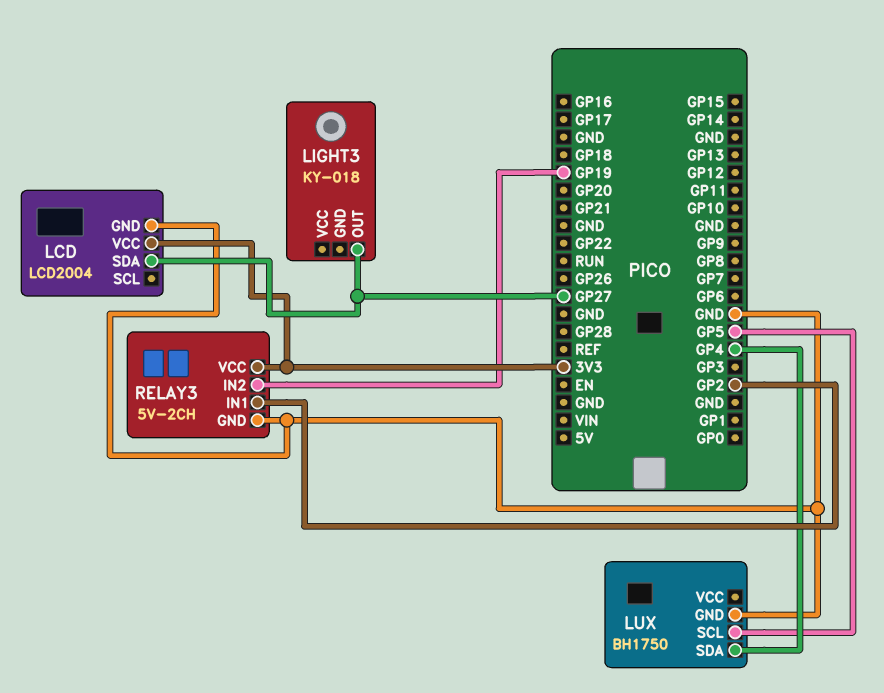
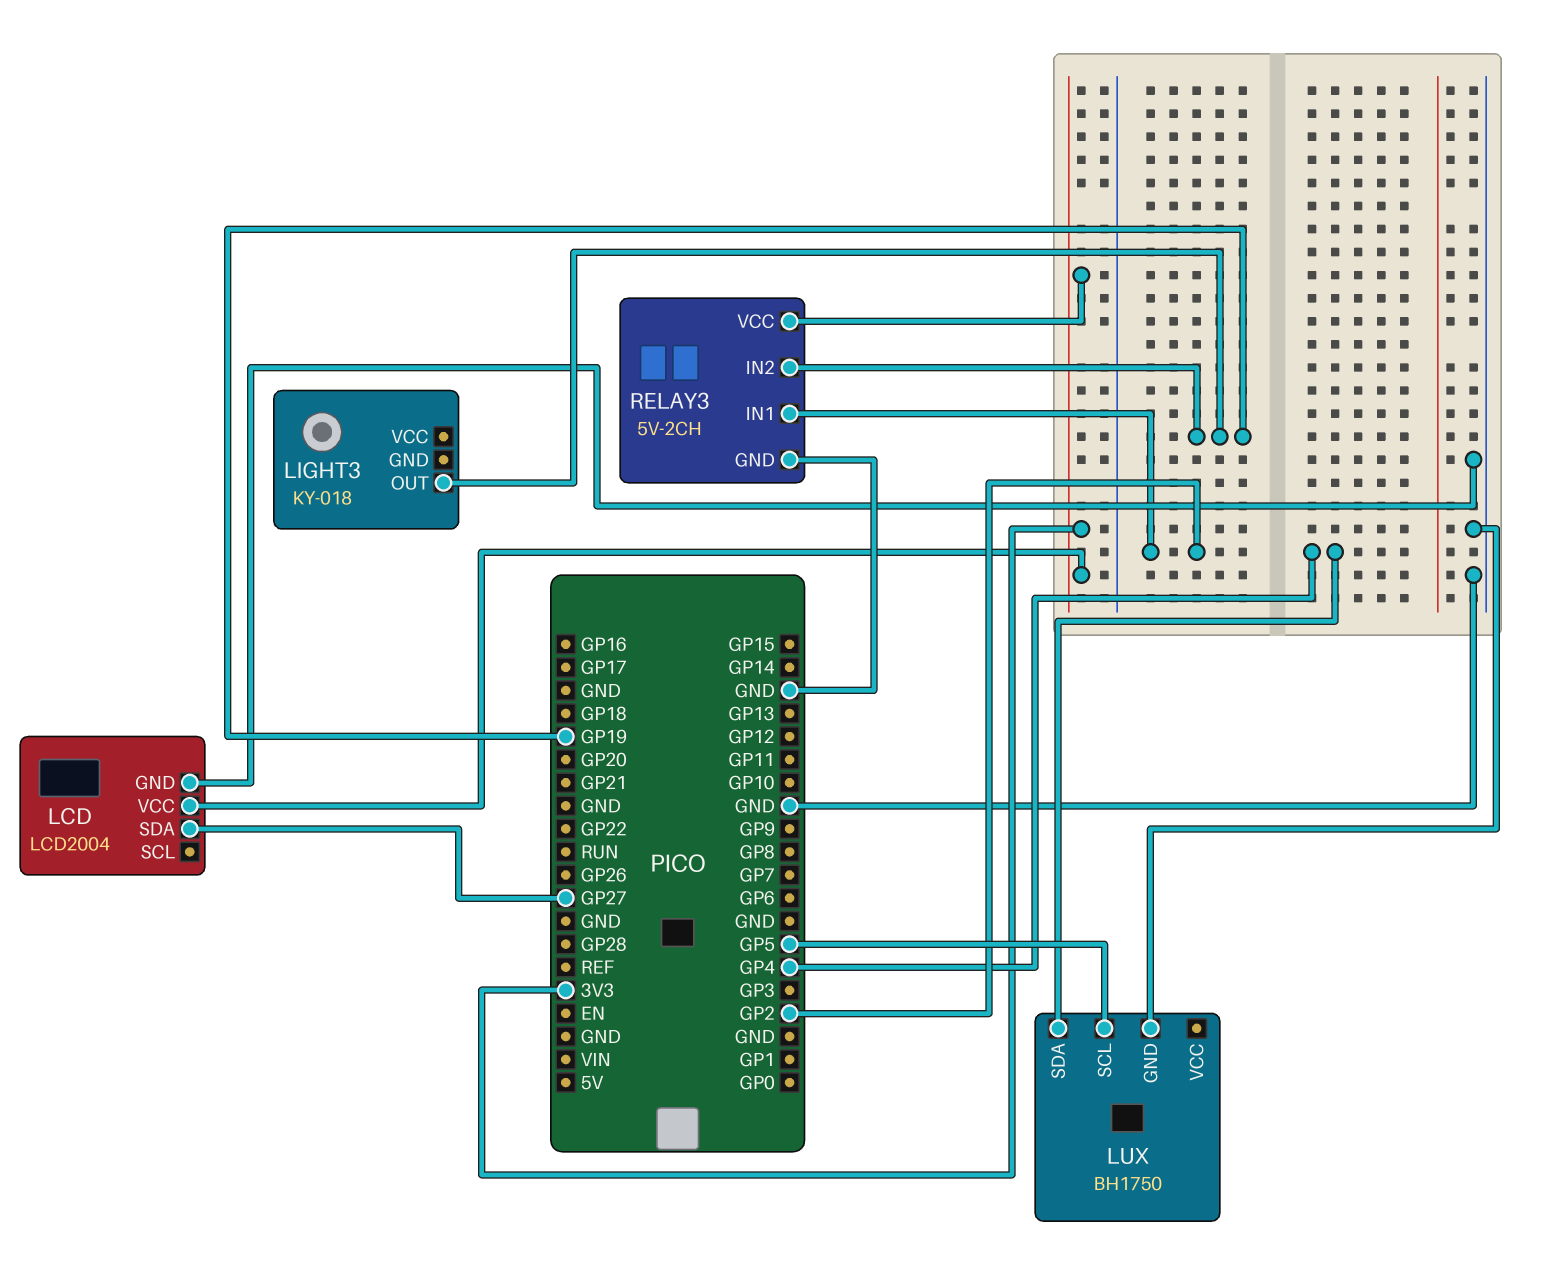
LIGHT3 pin OUT: GP27 -> GP19

